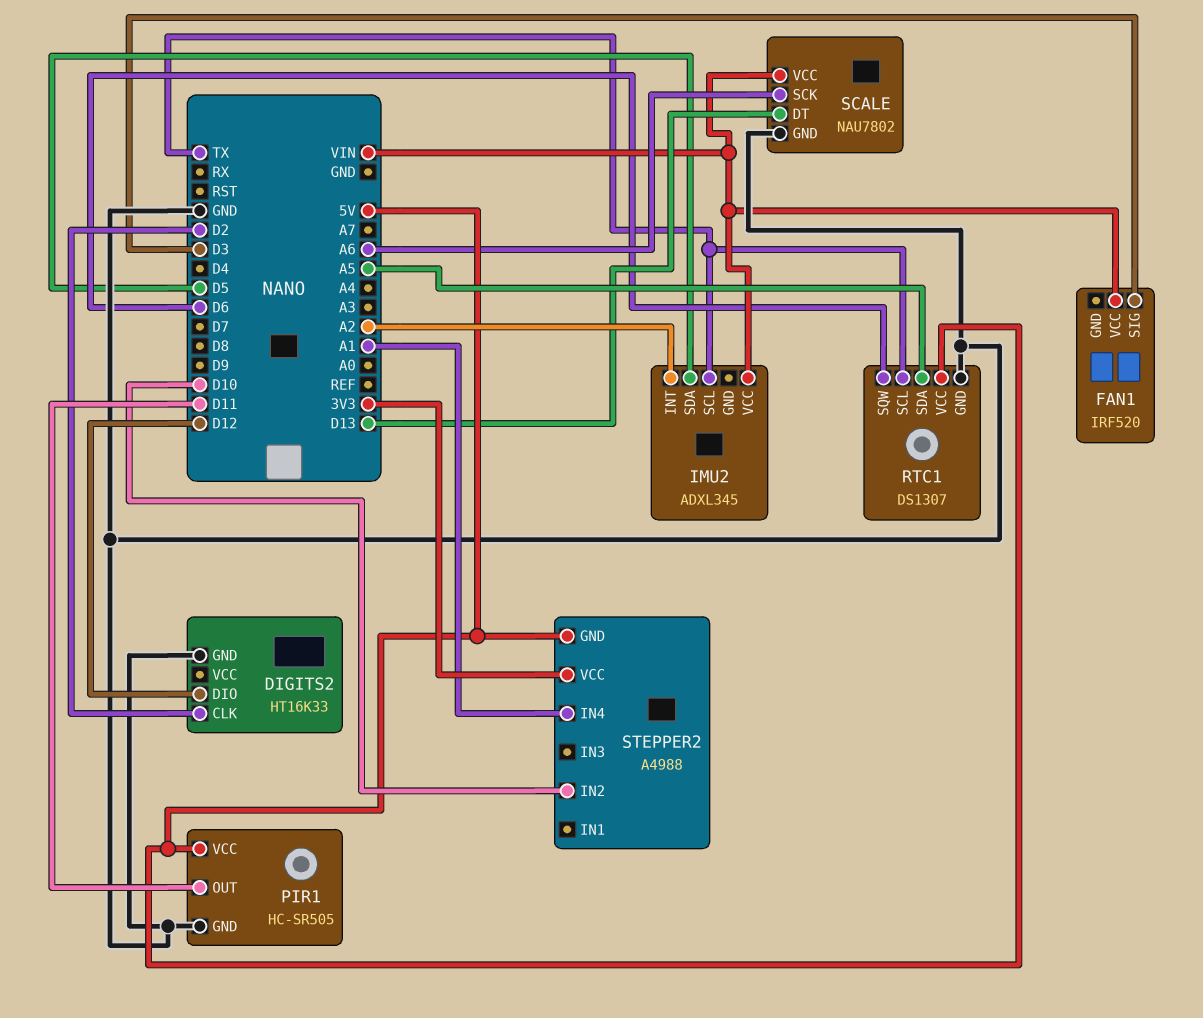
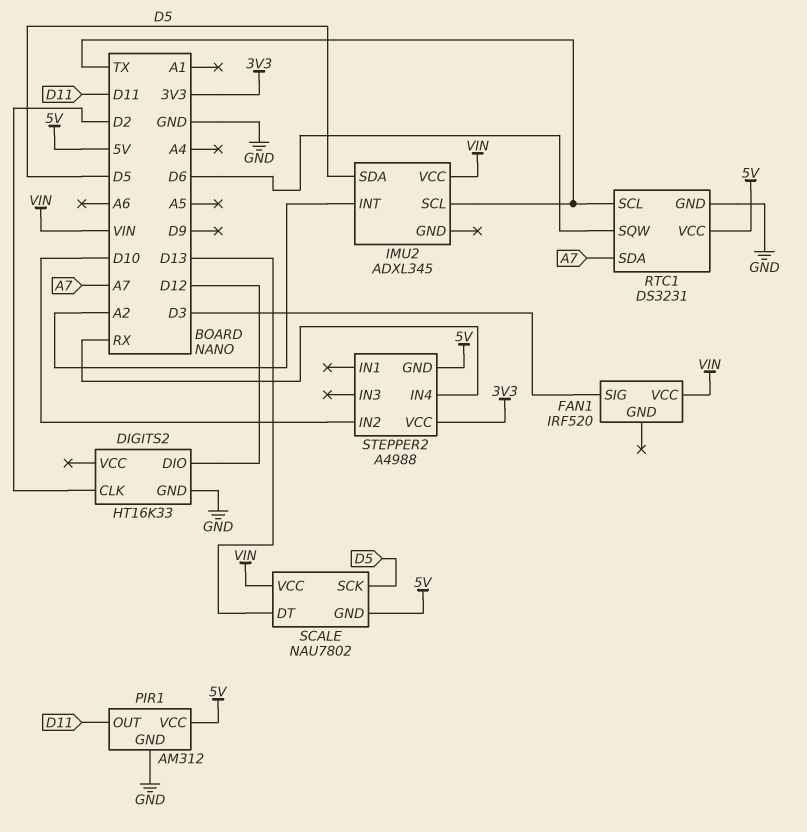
PIR1: HC-SR505 -> AM312
RTC1: DS1307 -> DS3231
RTC1 pin SDA: A5 -> A7
SCALE pin GND: GND -> 5V
SCALE pin SCK: A6 -> D5
STEPPER2 pin IN4: A1 -> RX

